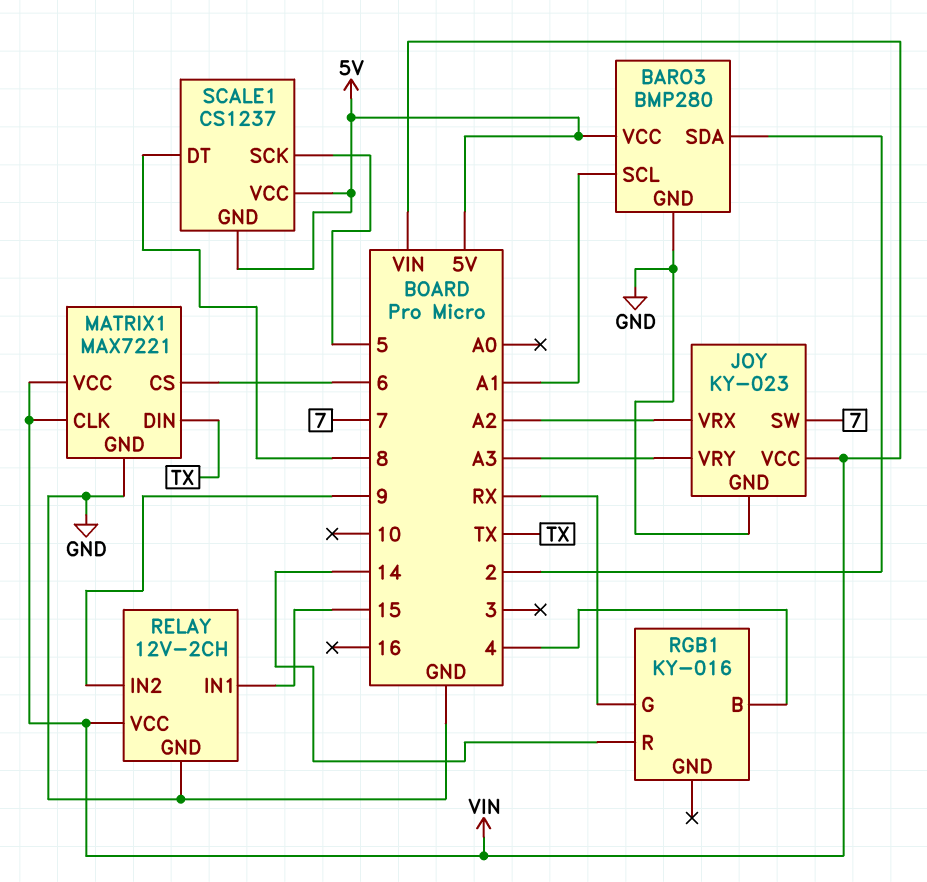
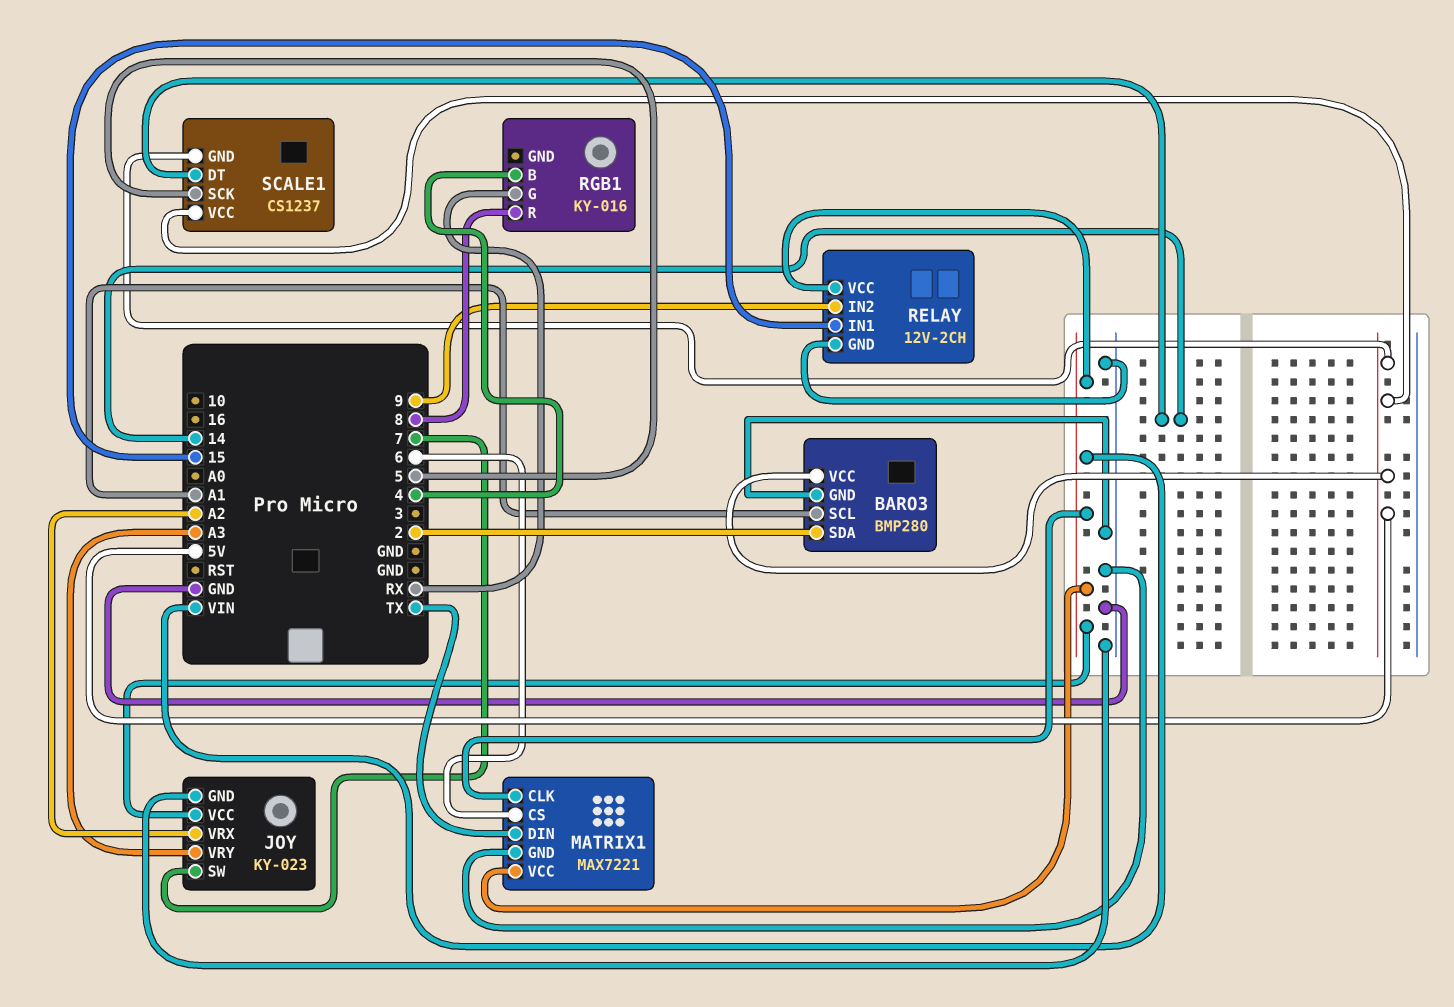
RGB1 pin R: 14 -> 8
SCALE1 pin DT: 8 -> 14

